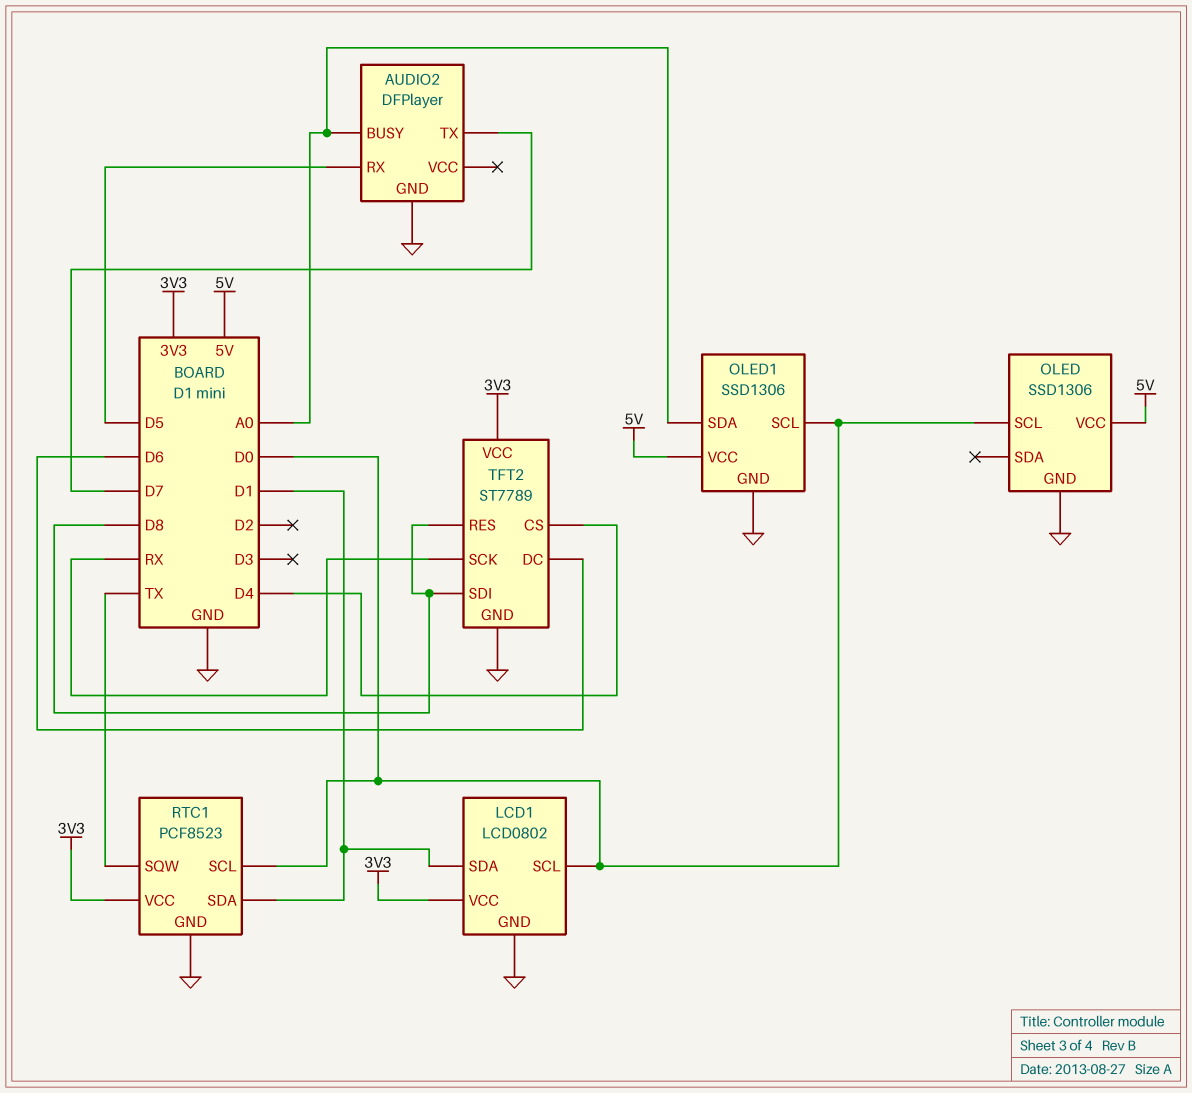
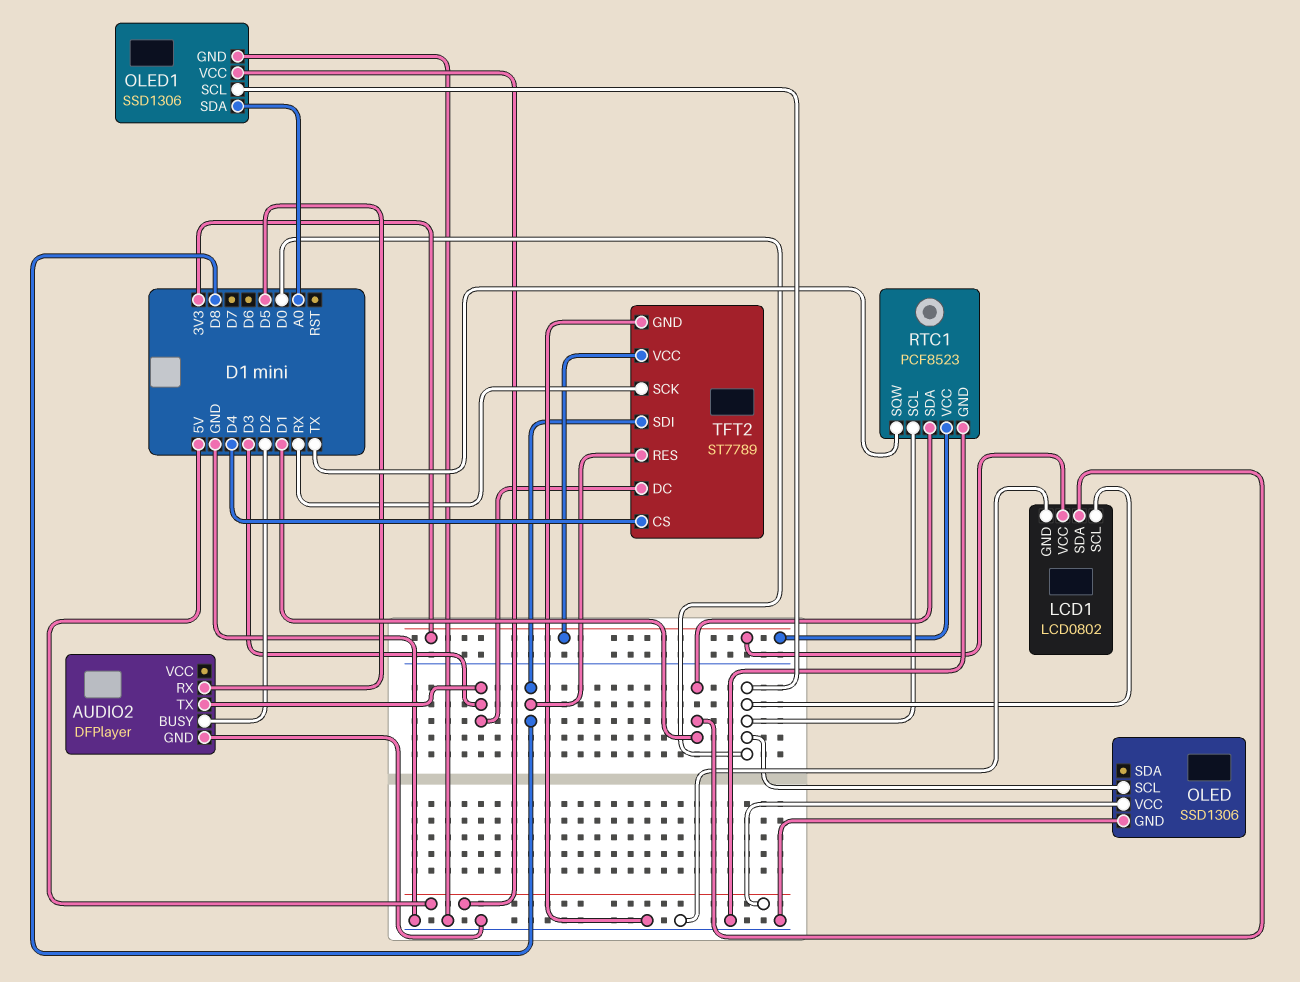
AUDIO2 pin BUSY: A0 -> D2
AUDIO2 pin TX: D7 -> D3
TFT2 pin DC: D6 -> D3

